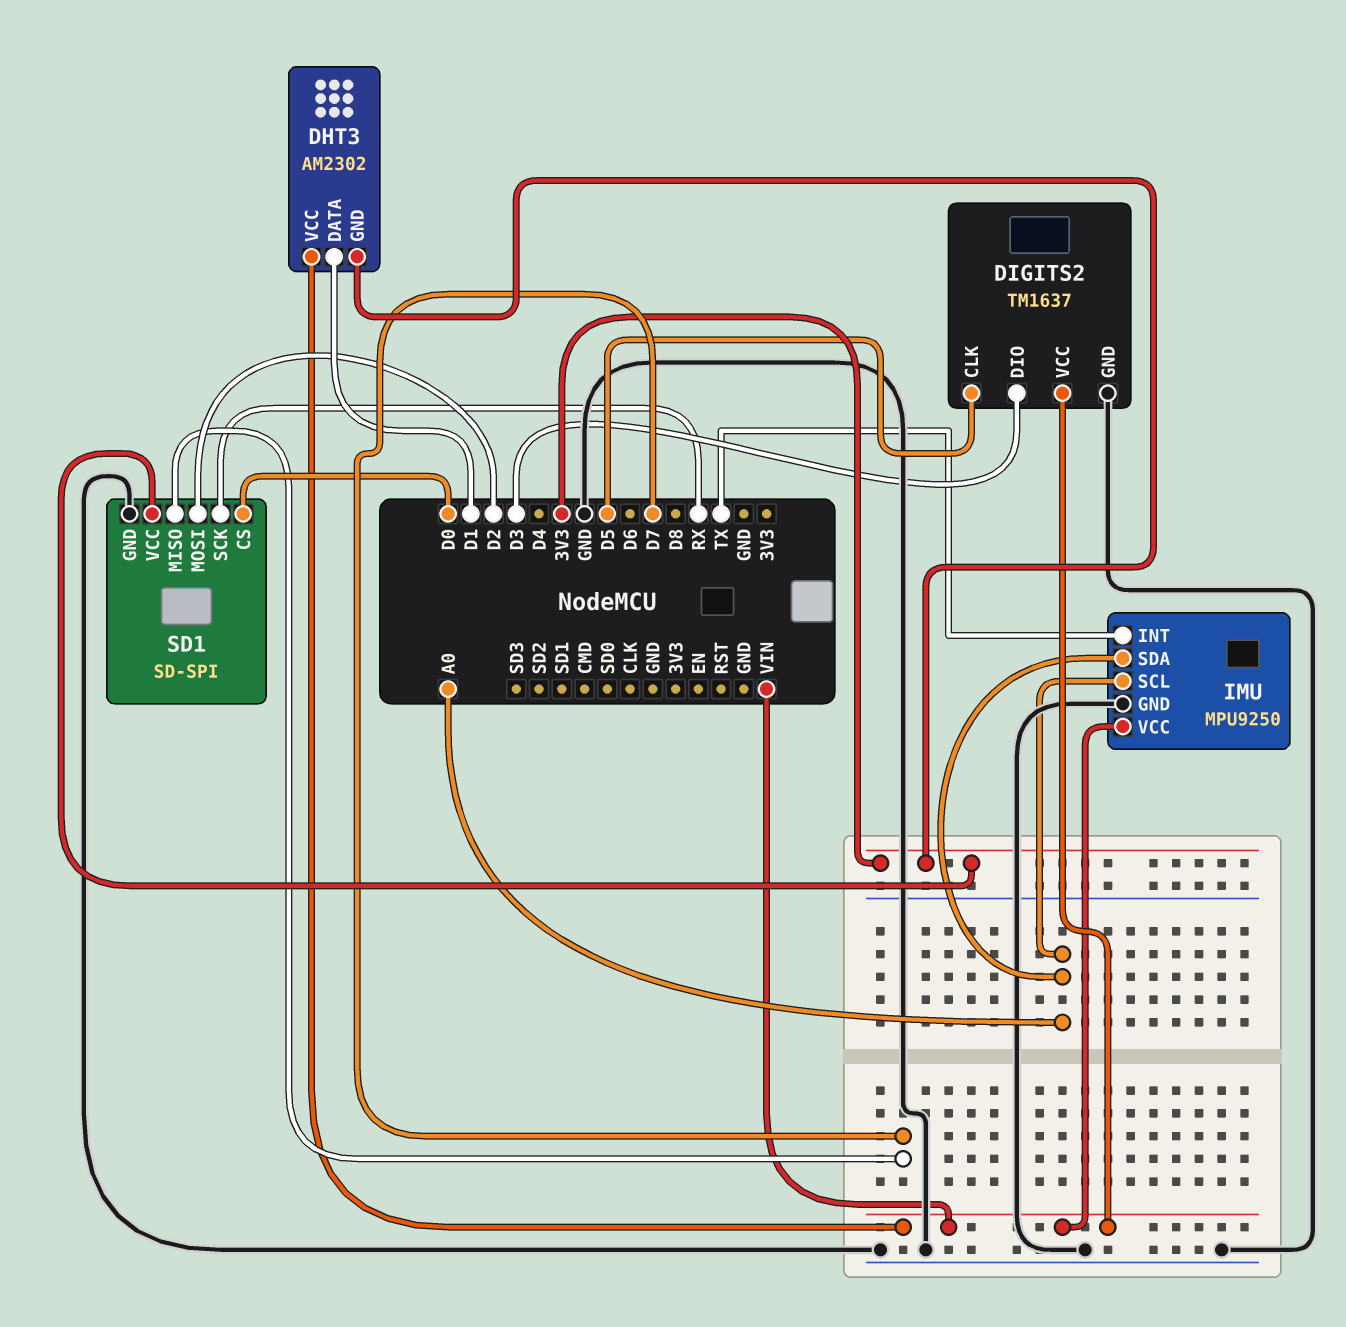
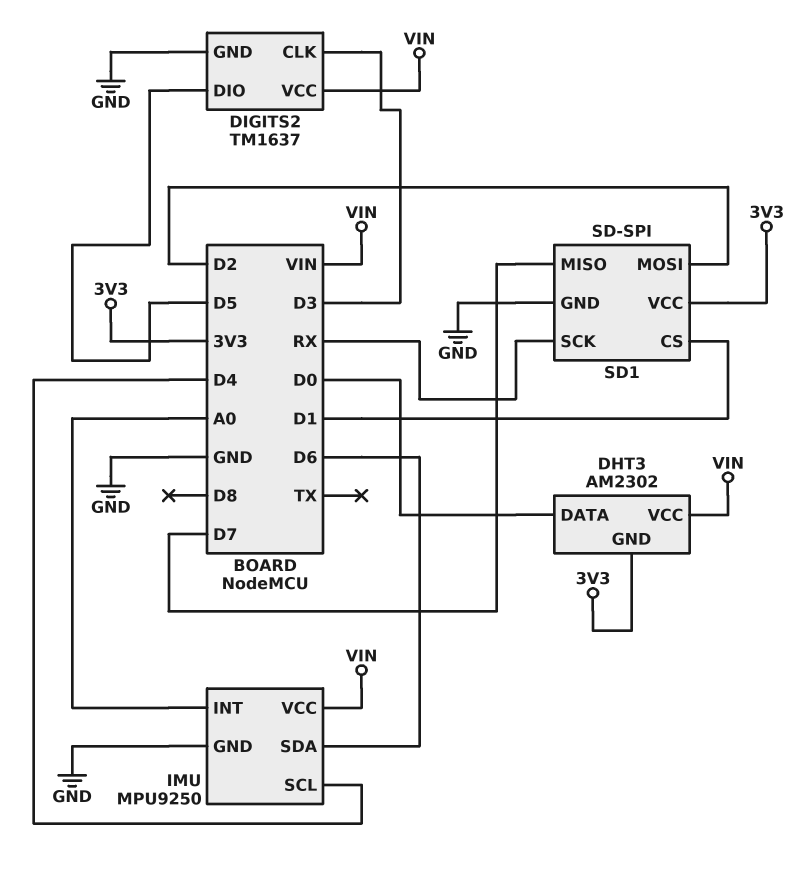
DHT3 pin DATA: D1 -> D0
DIGITS2 pin CLK: D5 -> D3
DIGITS2 pin DIO: D3 -> D5
IMU pin INT: TX -> A0
IMU pin SCL: A0 -> D4
IMU pin SDA: A0 -> D6
SD1 pin CS: D0 -> D1

